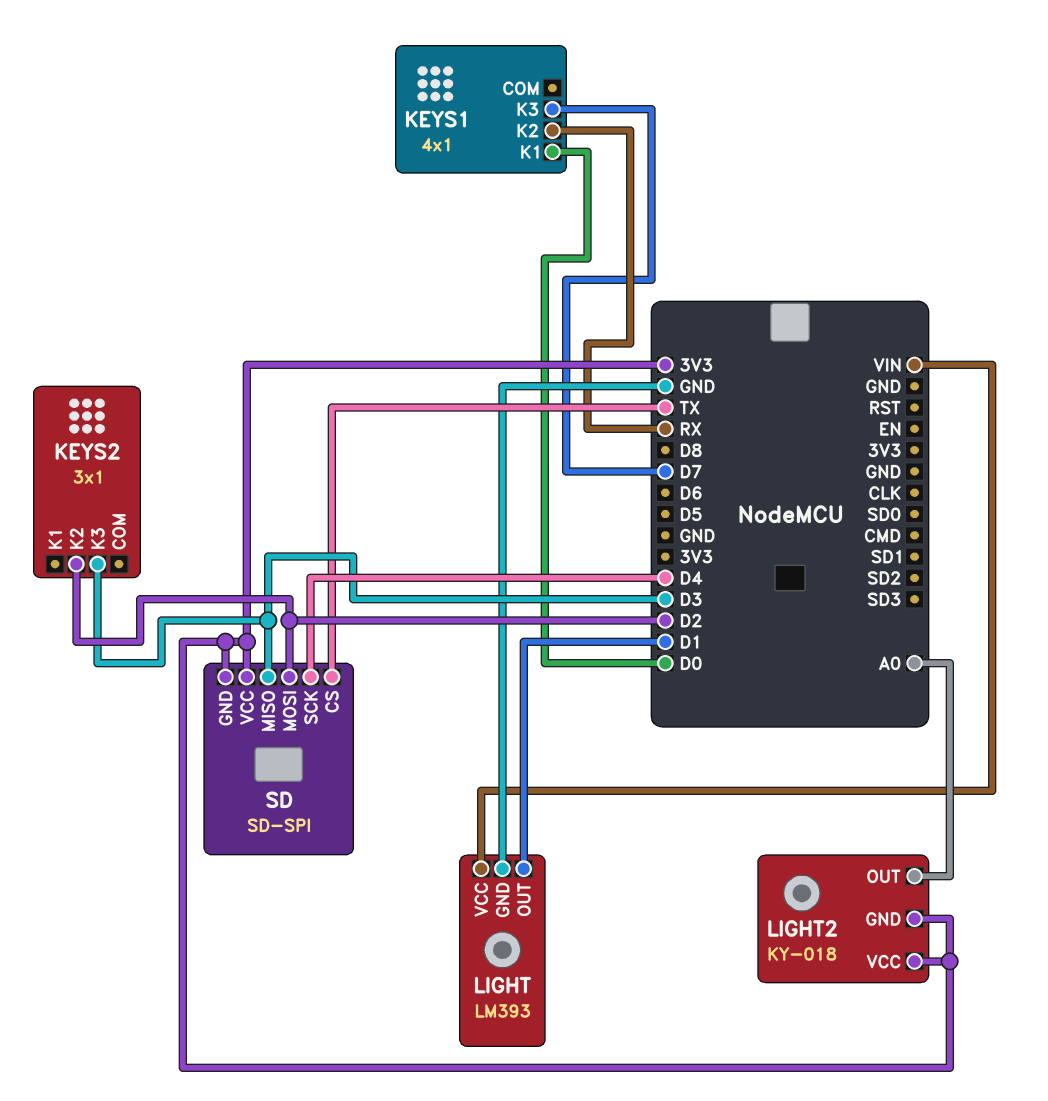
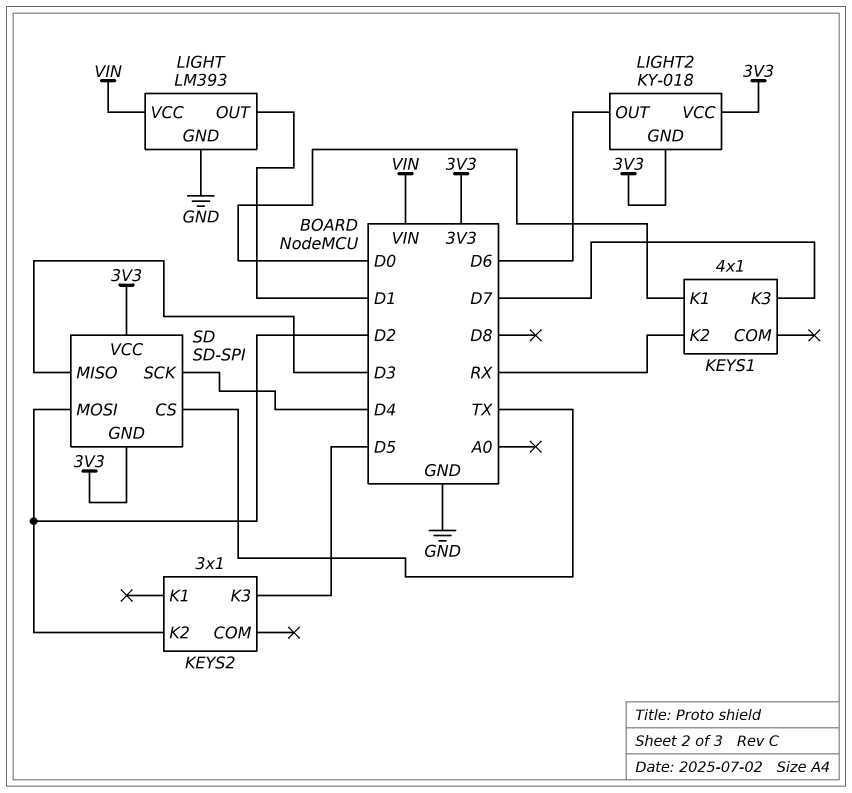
KEYS2 pin K3: D3 -> D5
LIGHT2 pin OUT: A0 -> D6

